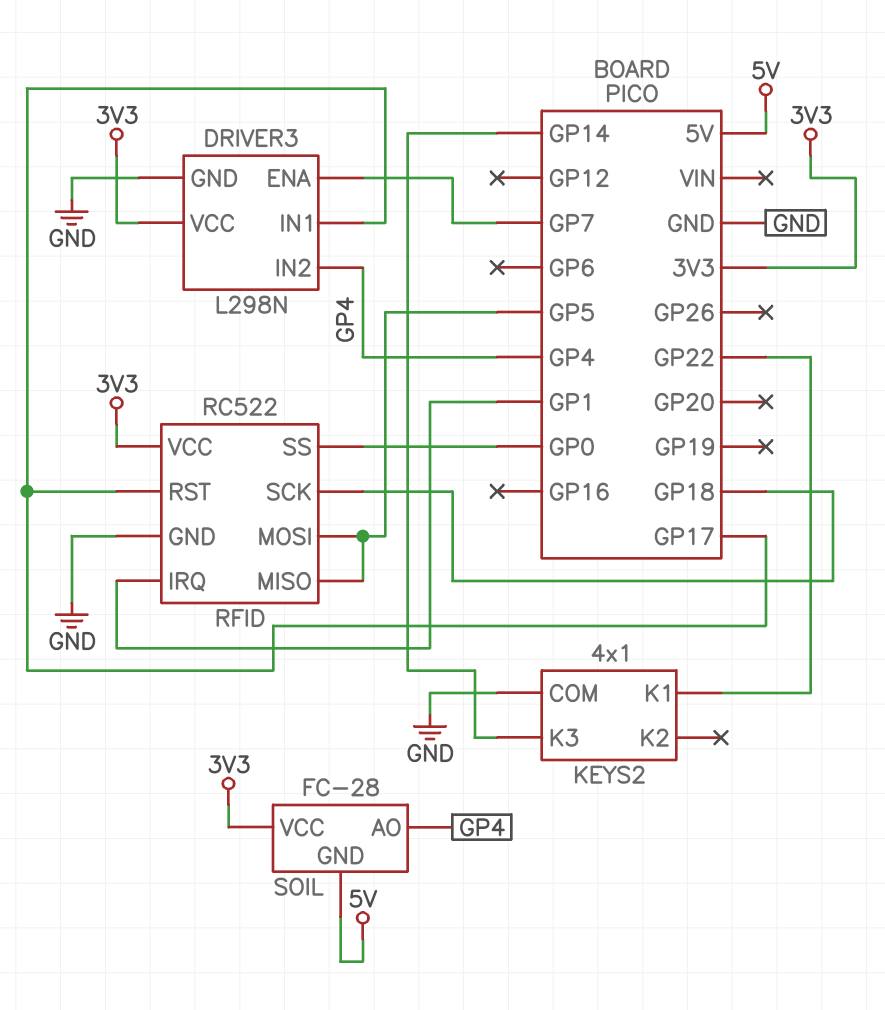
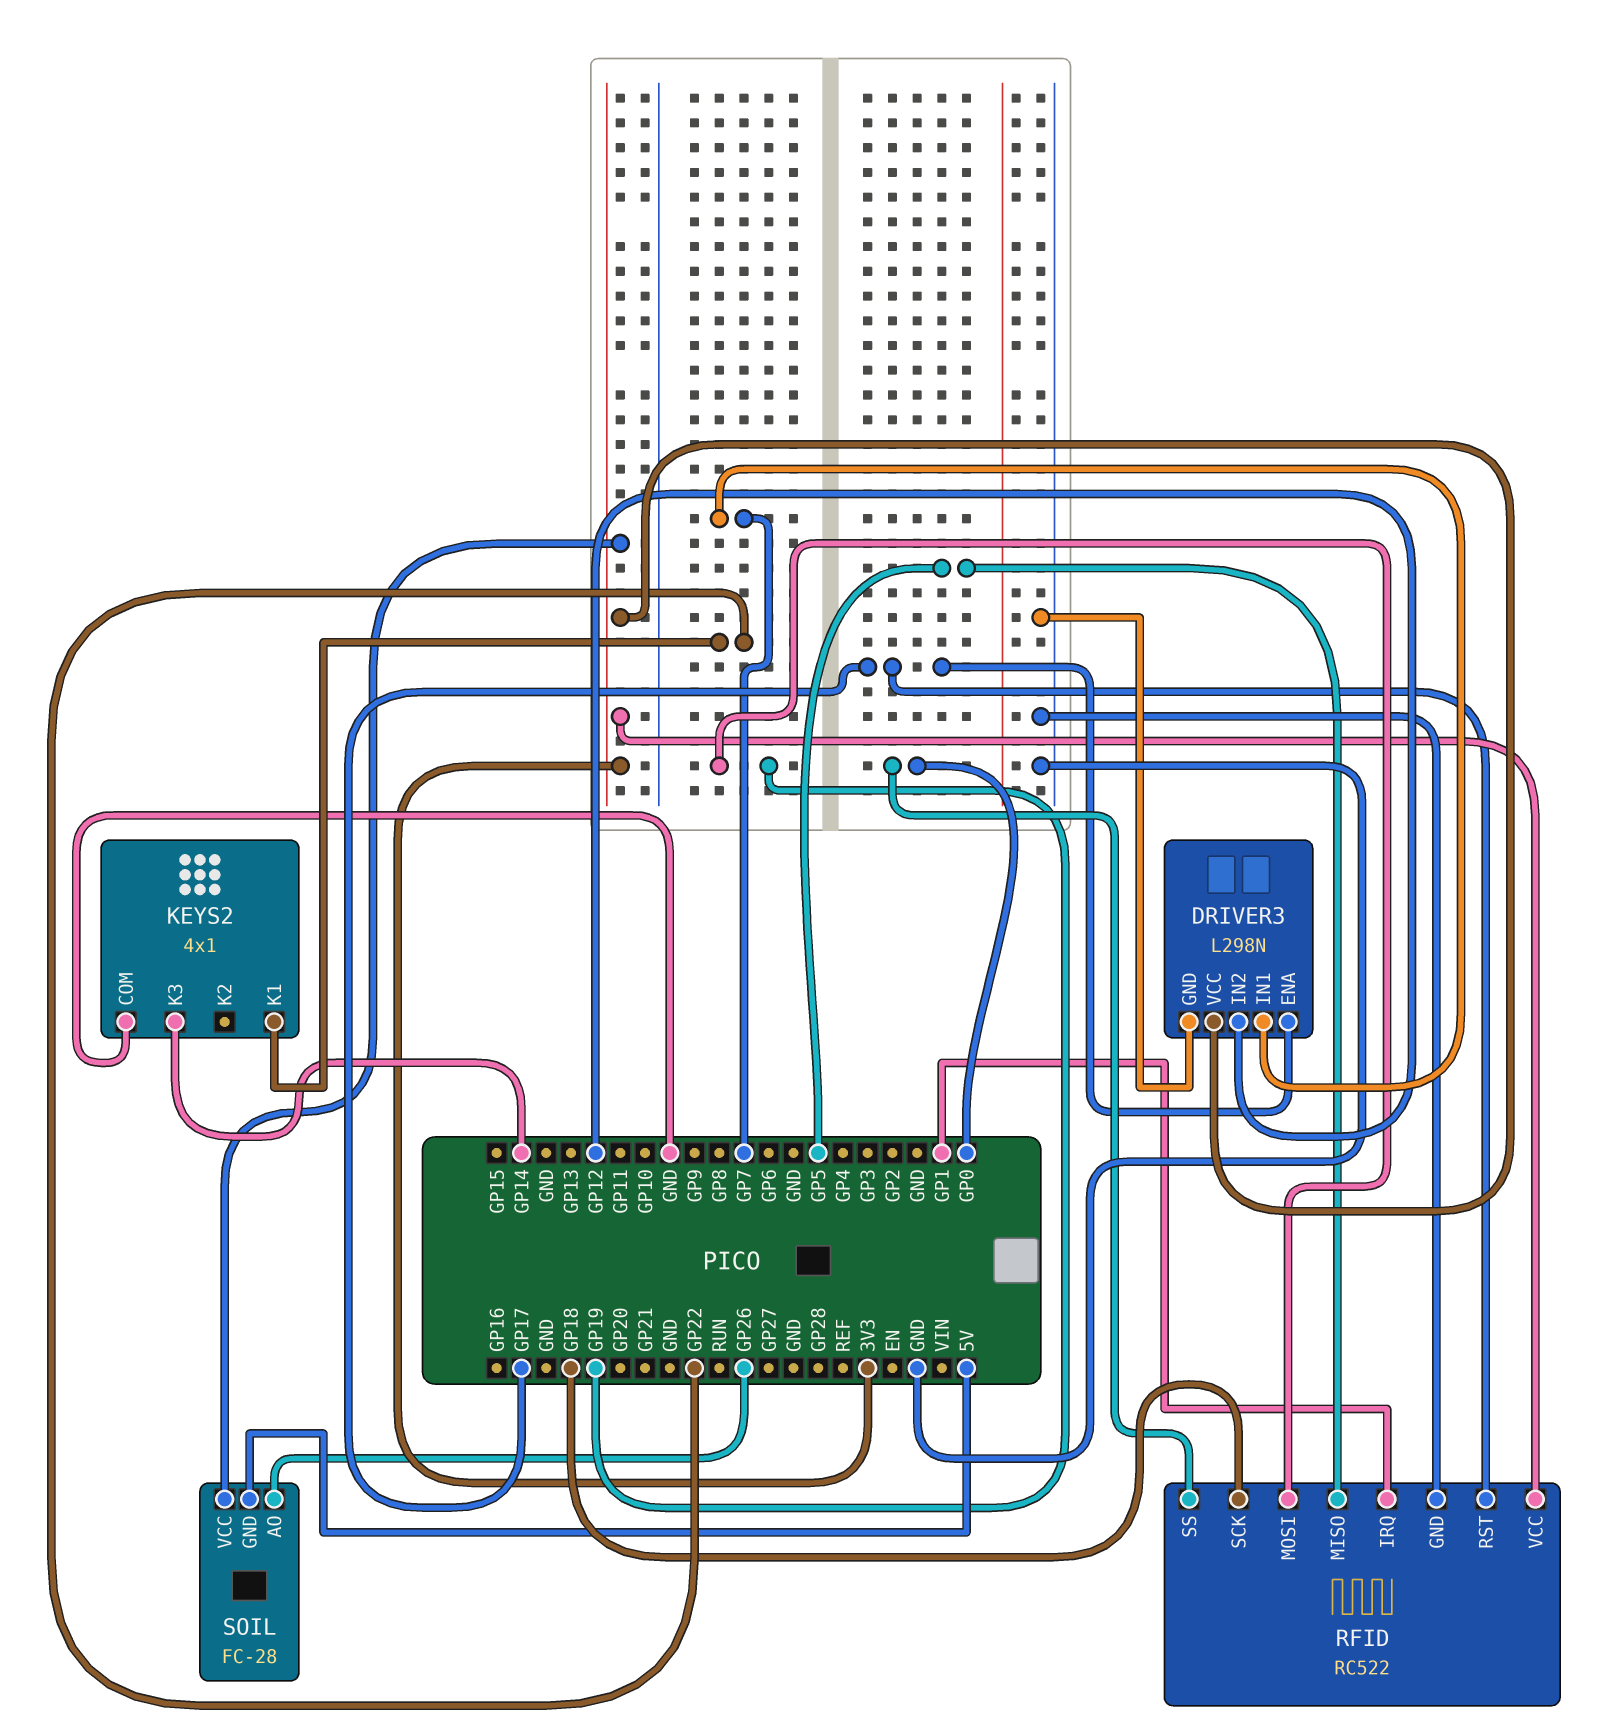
DRIVER3 pin ENA: GP7 -> GP17
DRIVER3 pin IN1: GP17 -> GP7
DRIVER3 pin IN2: GP4 -> GP12
RFID pin MOSI: GP5 -> GP19
SOIL pin AO: GP4 -> GP26

